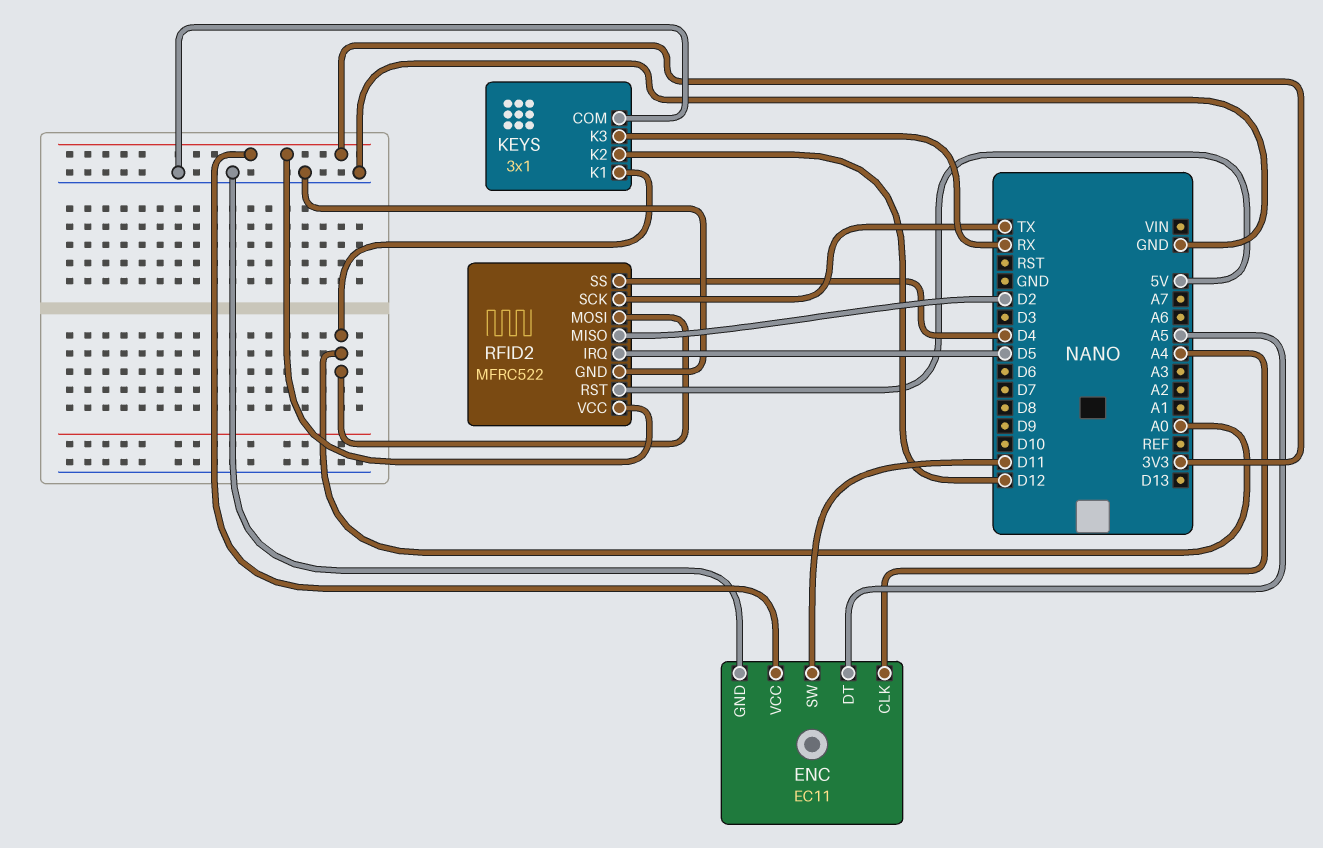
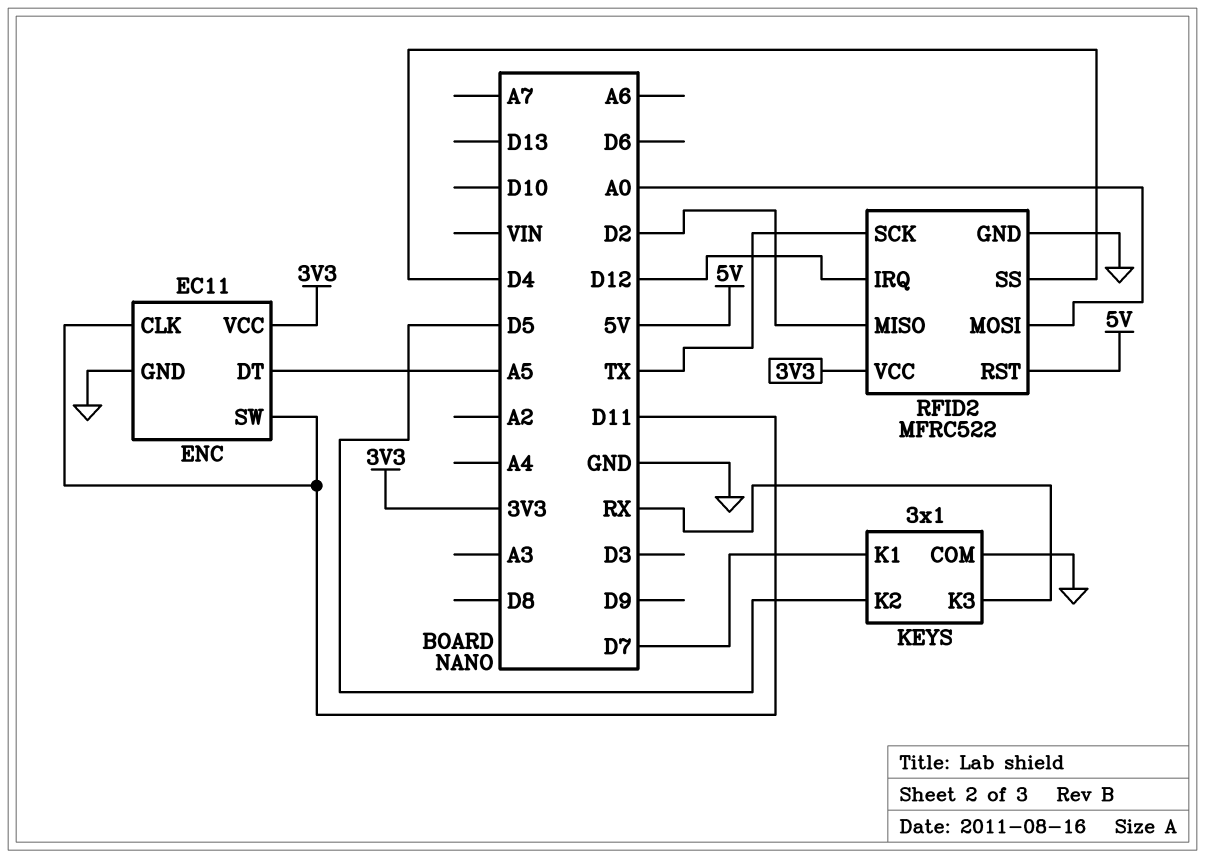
ENC pin CLK: A4 -> D11
KEYS pin K1: A0 -> D7
KEYS pin K2: D12 -> D5
RFID2 pin IRQ: D5 -> D12

